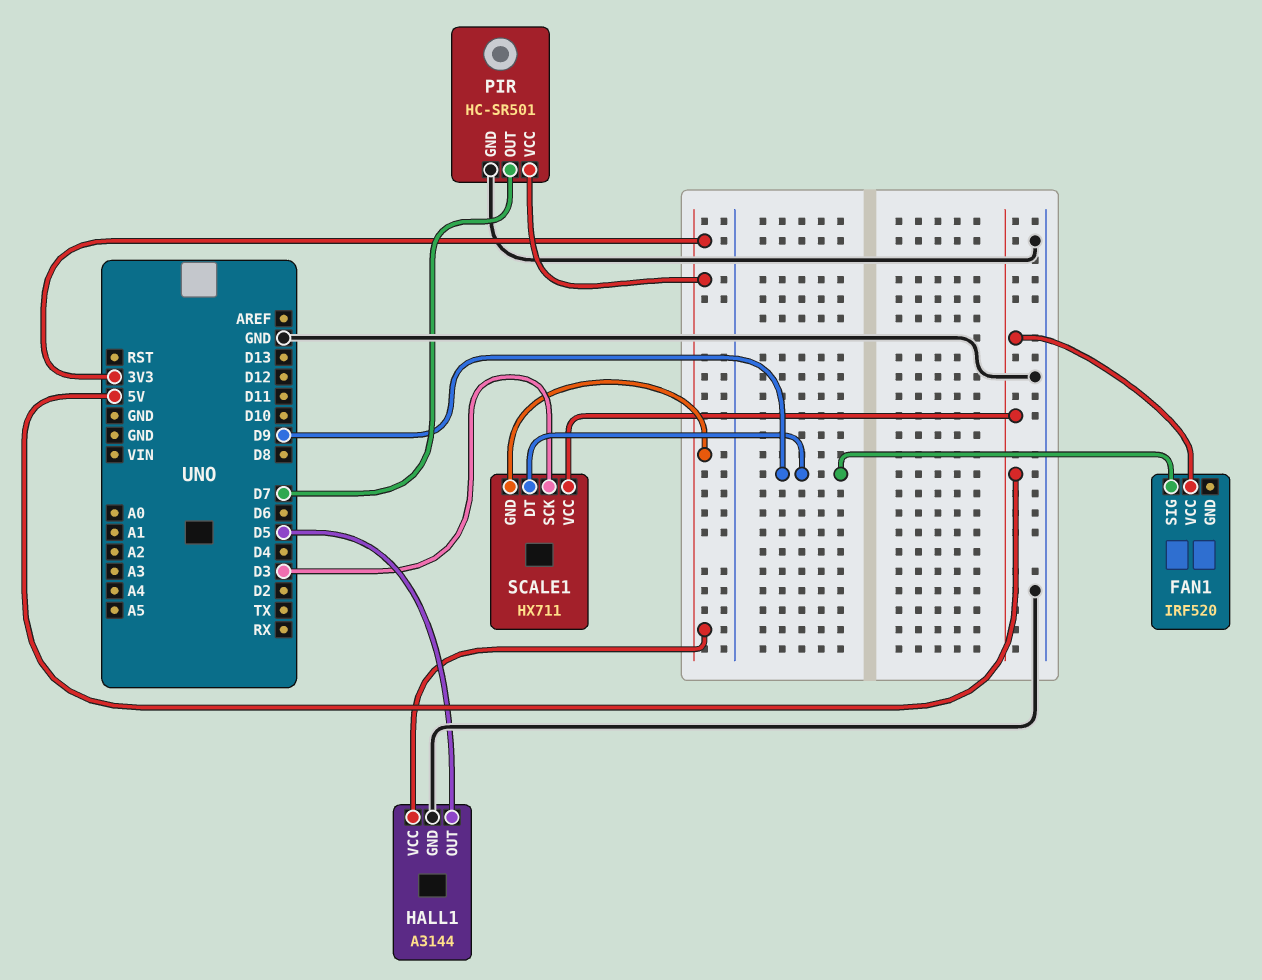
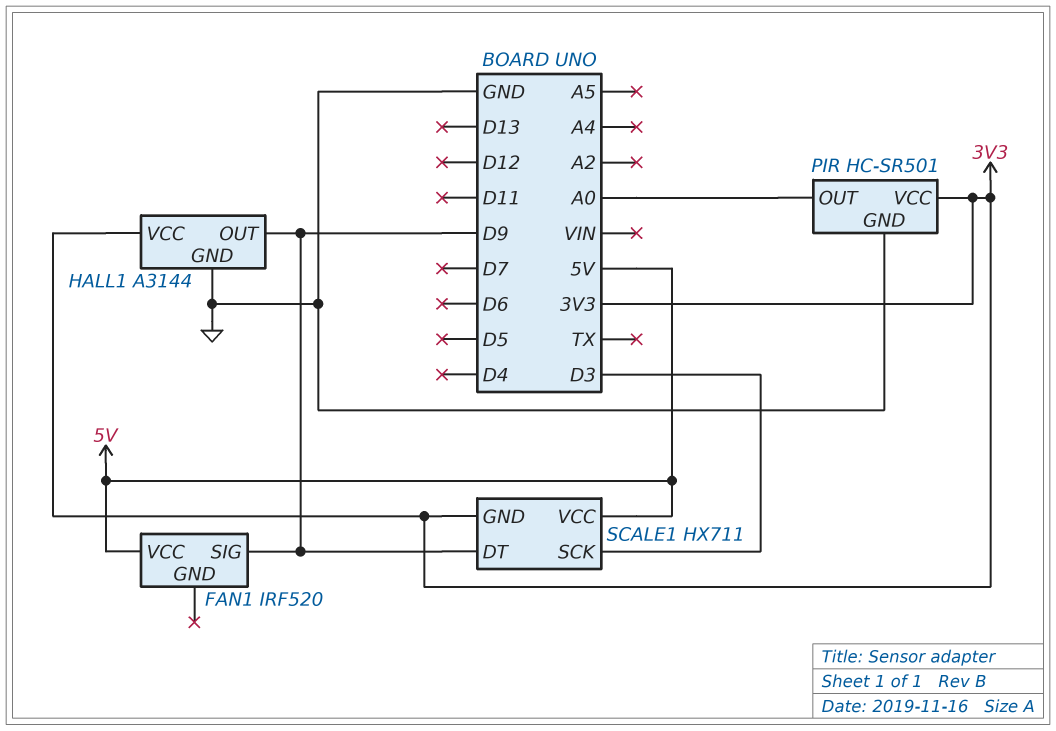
HALL1 pin OUT: D5 -> D9
PIR pin OUT: D7 -> A0

